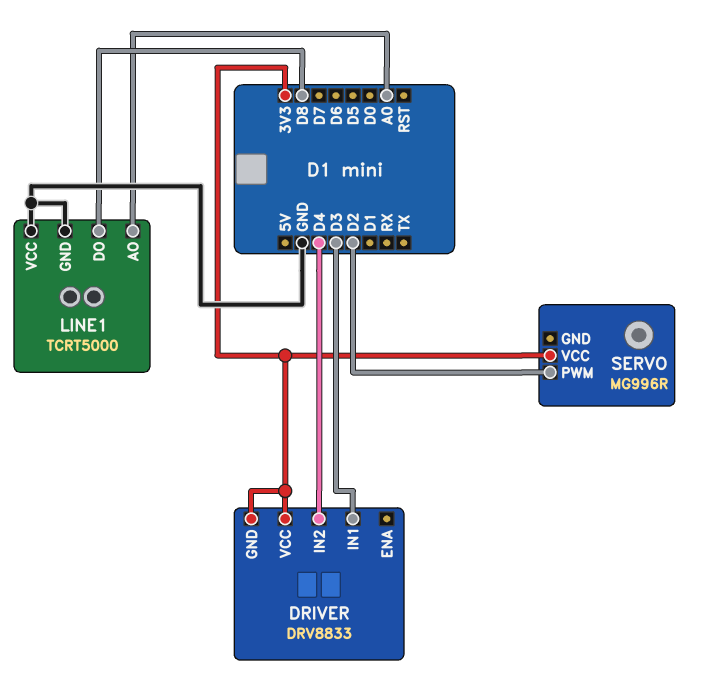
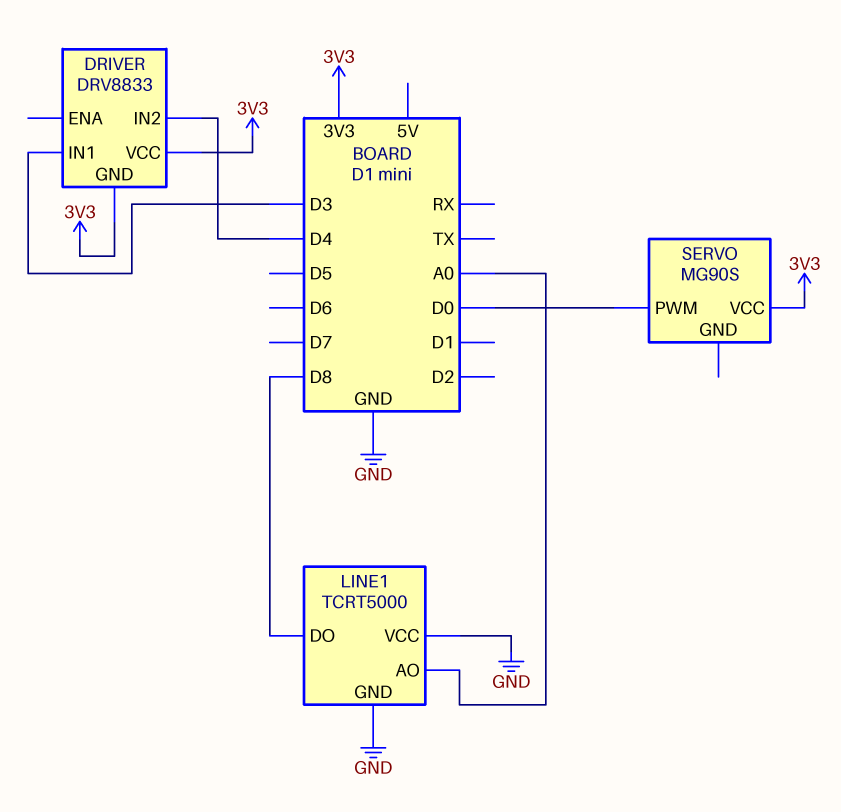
SERVO: MG996R -> MG90S
SERVO pin PWM: D2 -> D0

